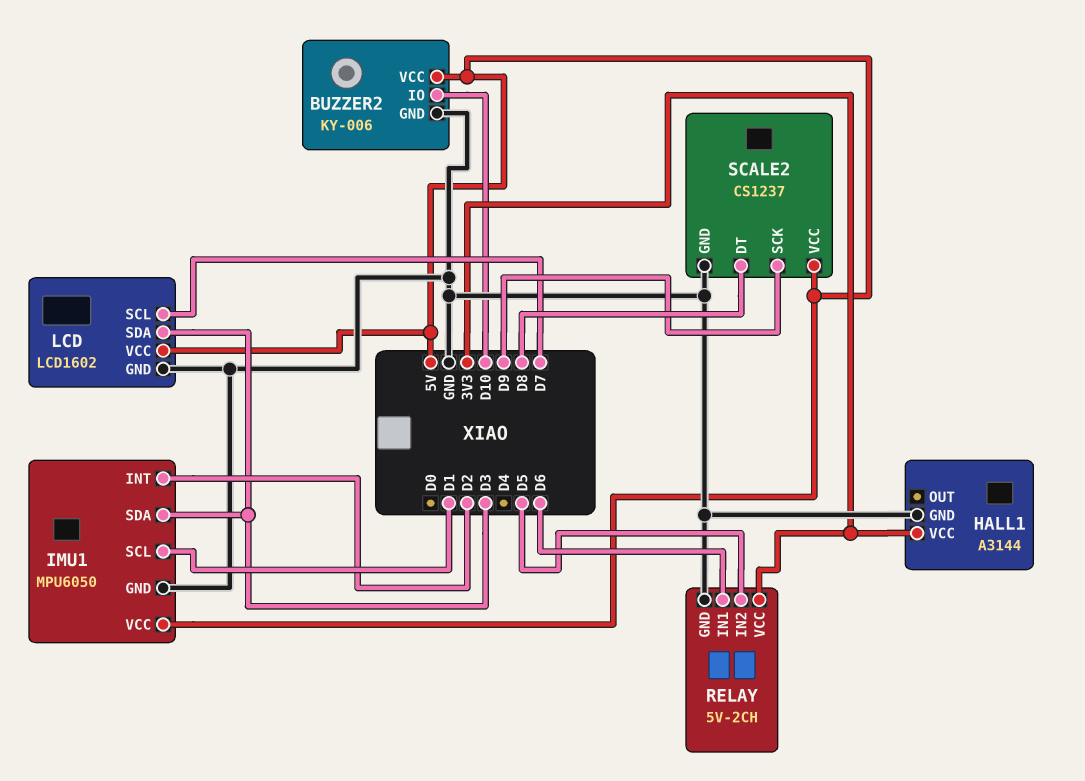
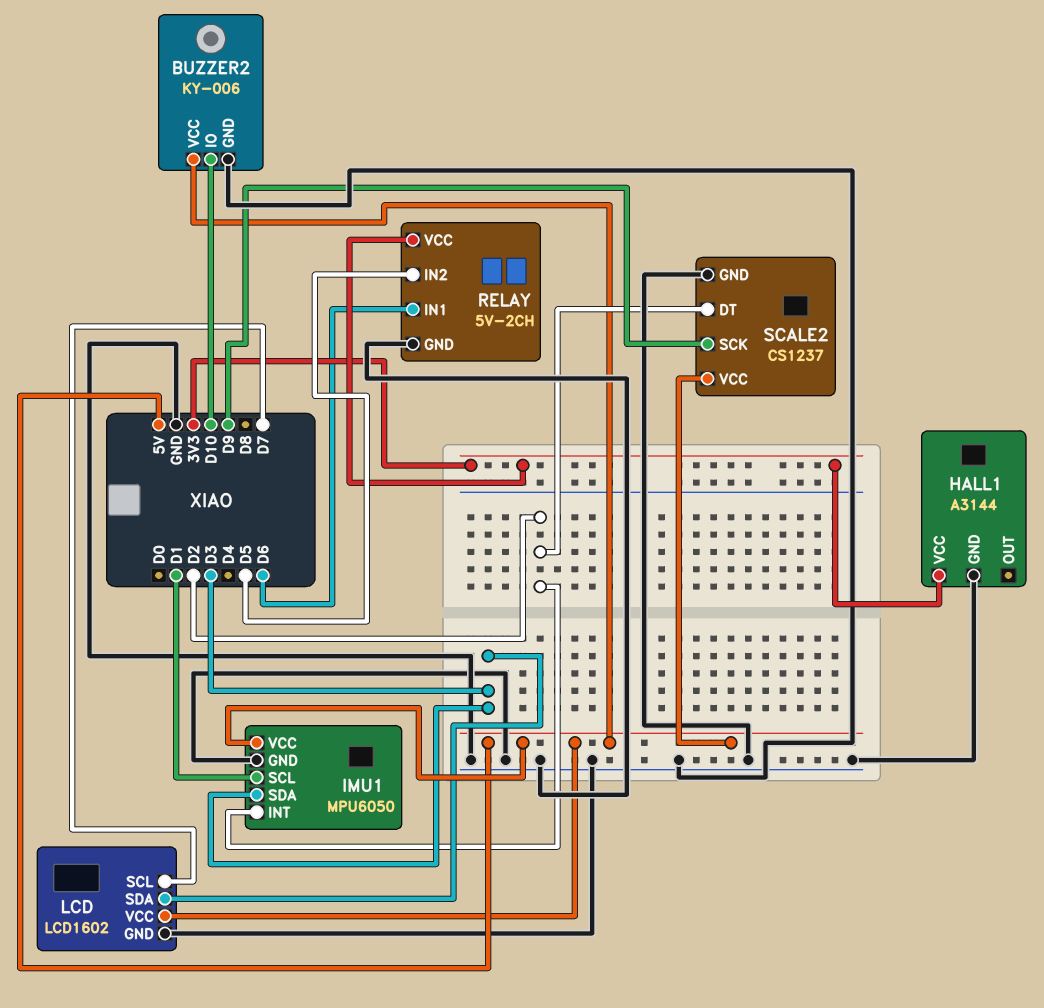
SCALE2 pin DT: D8 -> D2

